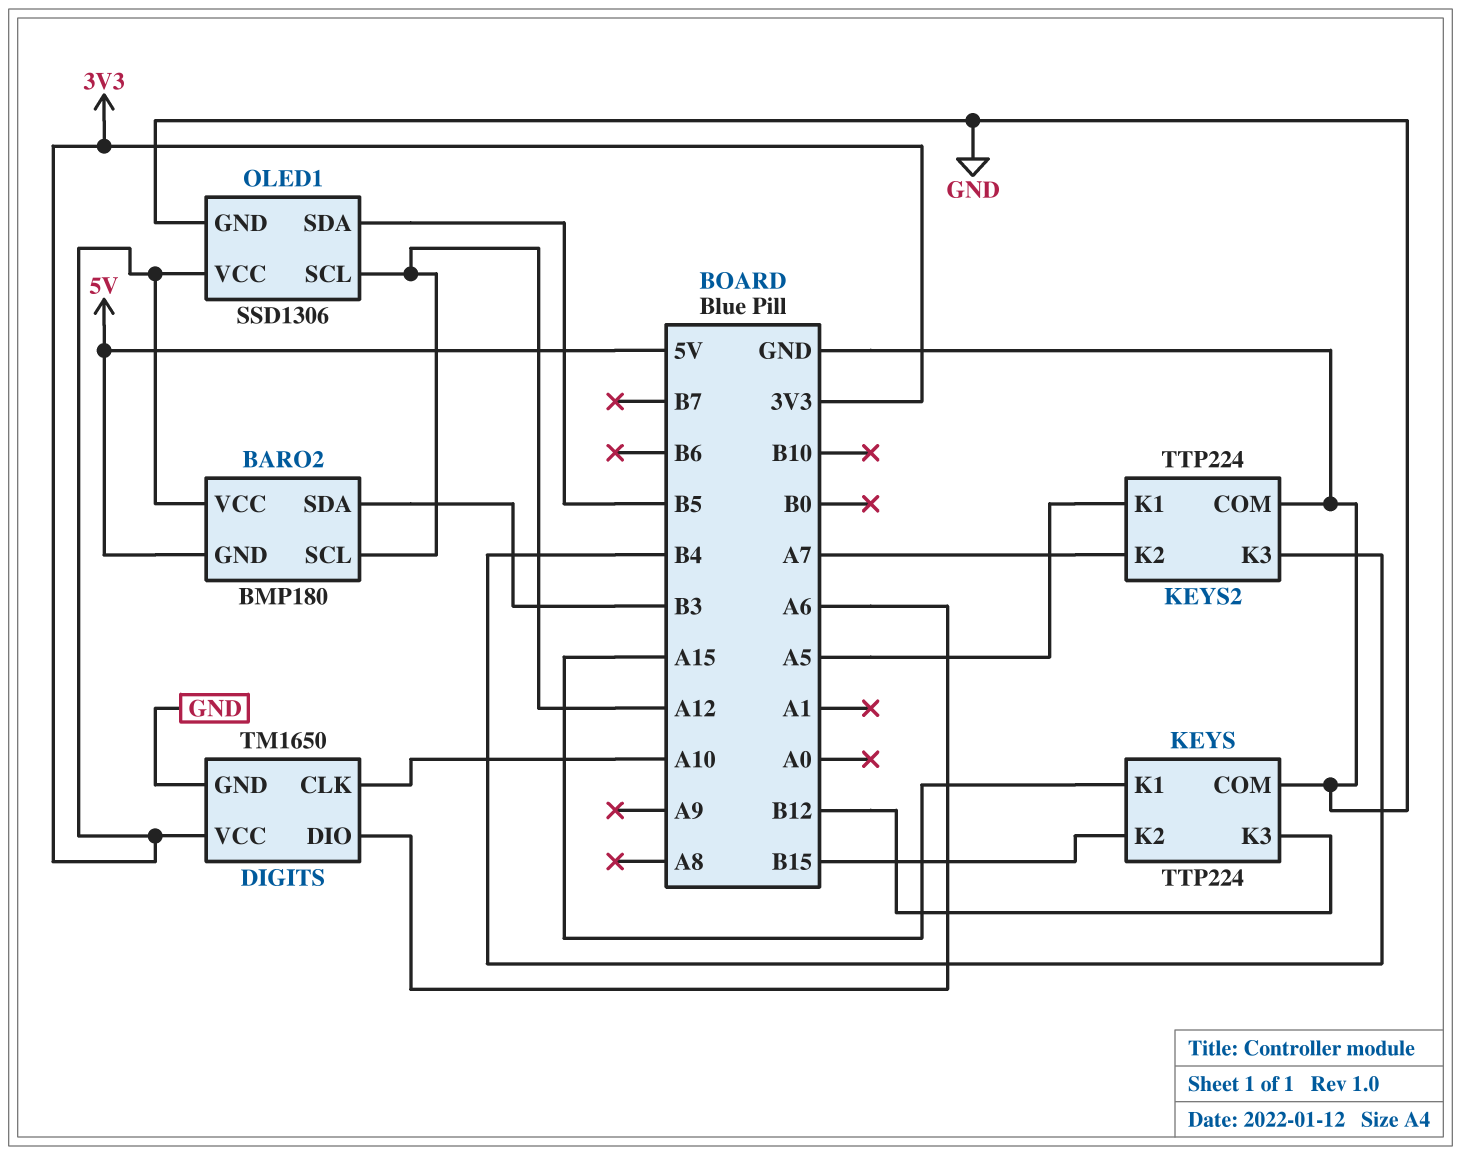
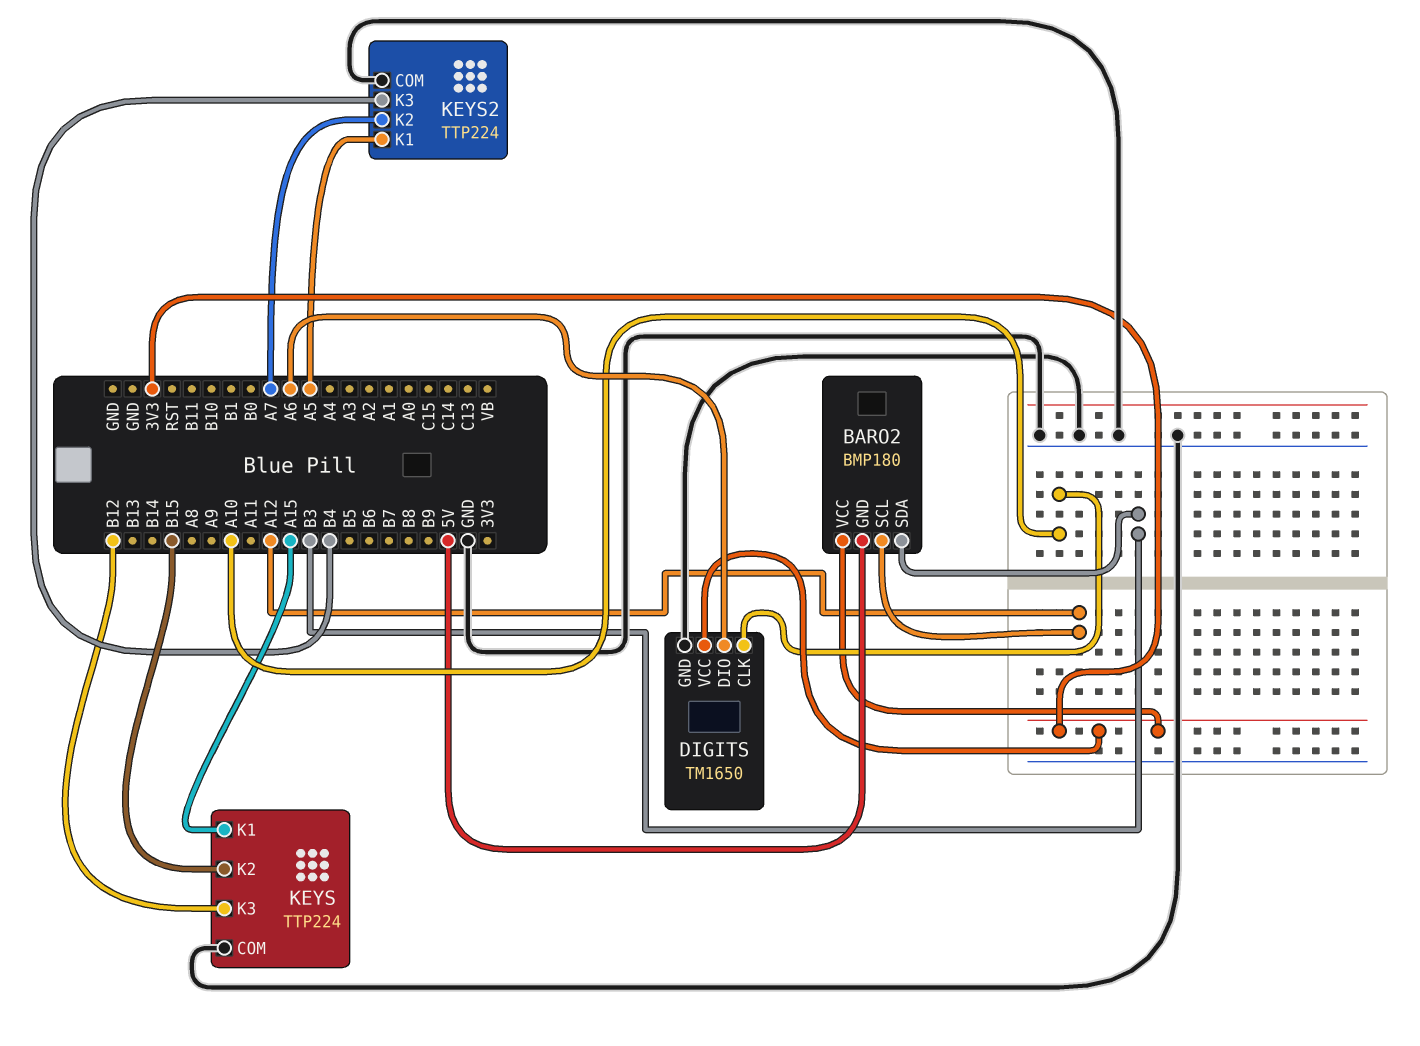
OLED1: SSD1306 -> none
OLED1 pin GND: GND -> none
OLED1 pin SCL: A12 -> none
OLED1 pin SDA: B5 -> none
OLED1 pin VCC: 3V3 -> none

